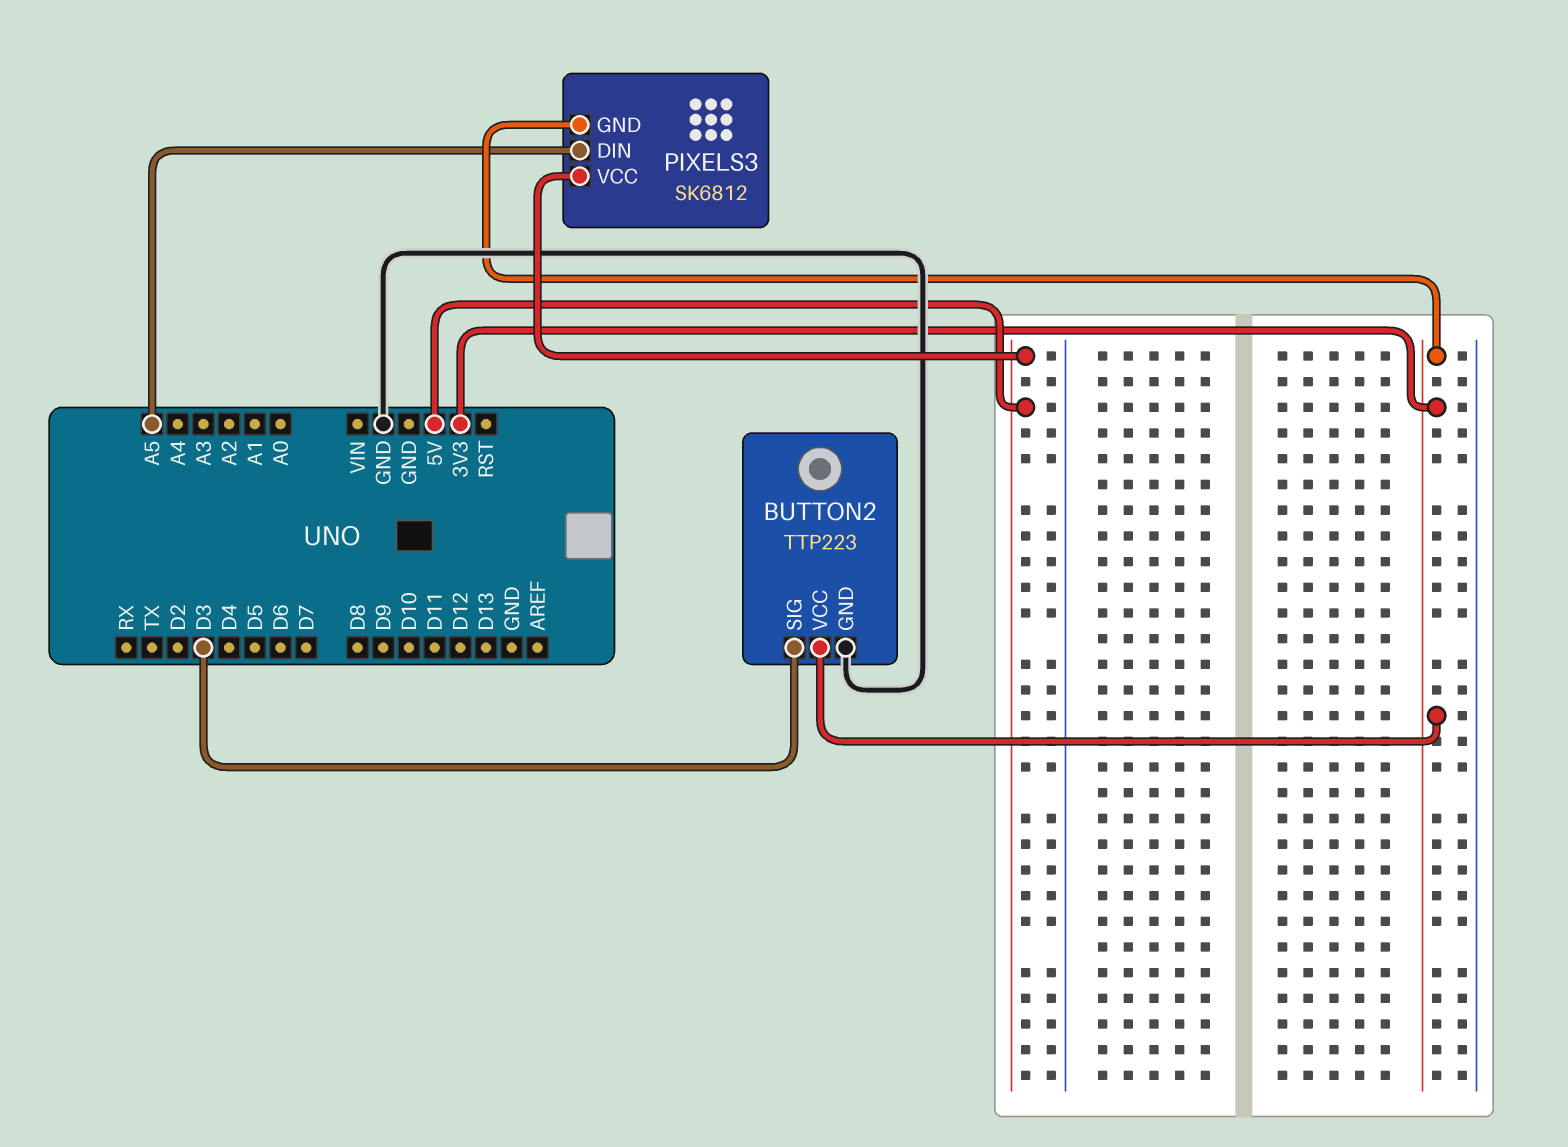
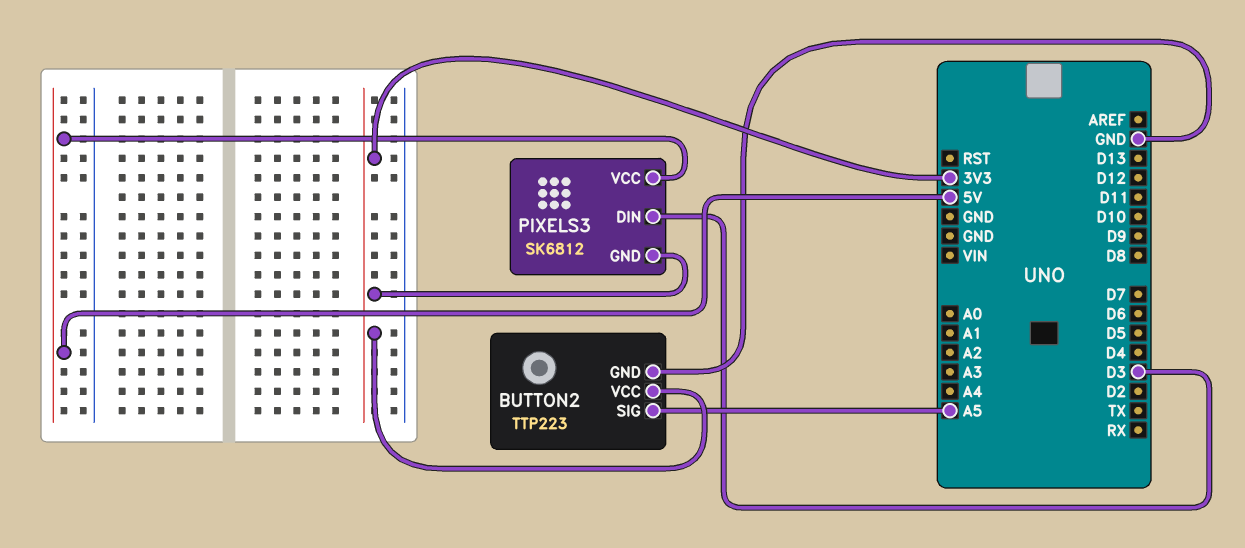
BUTTON2 pin SIG: D3 -> A5
PIXELS3 pin DIN: A5 -> D3

